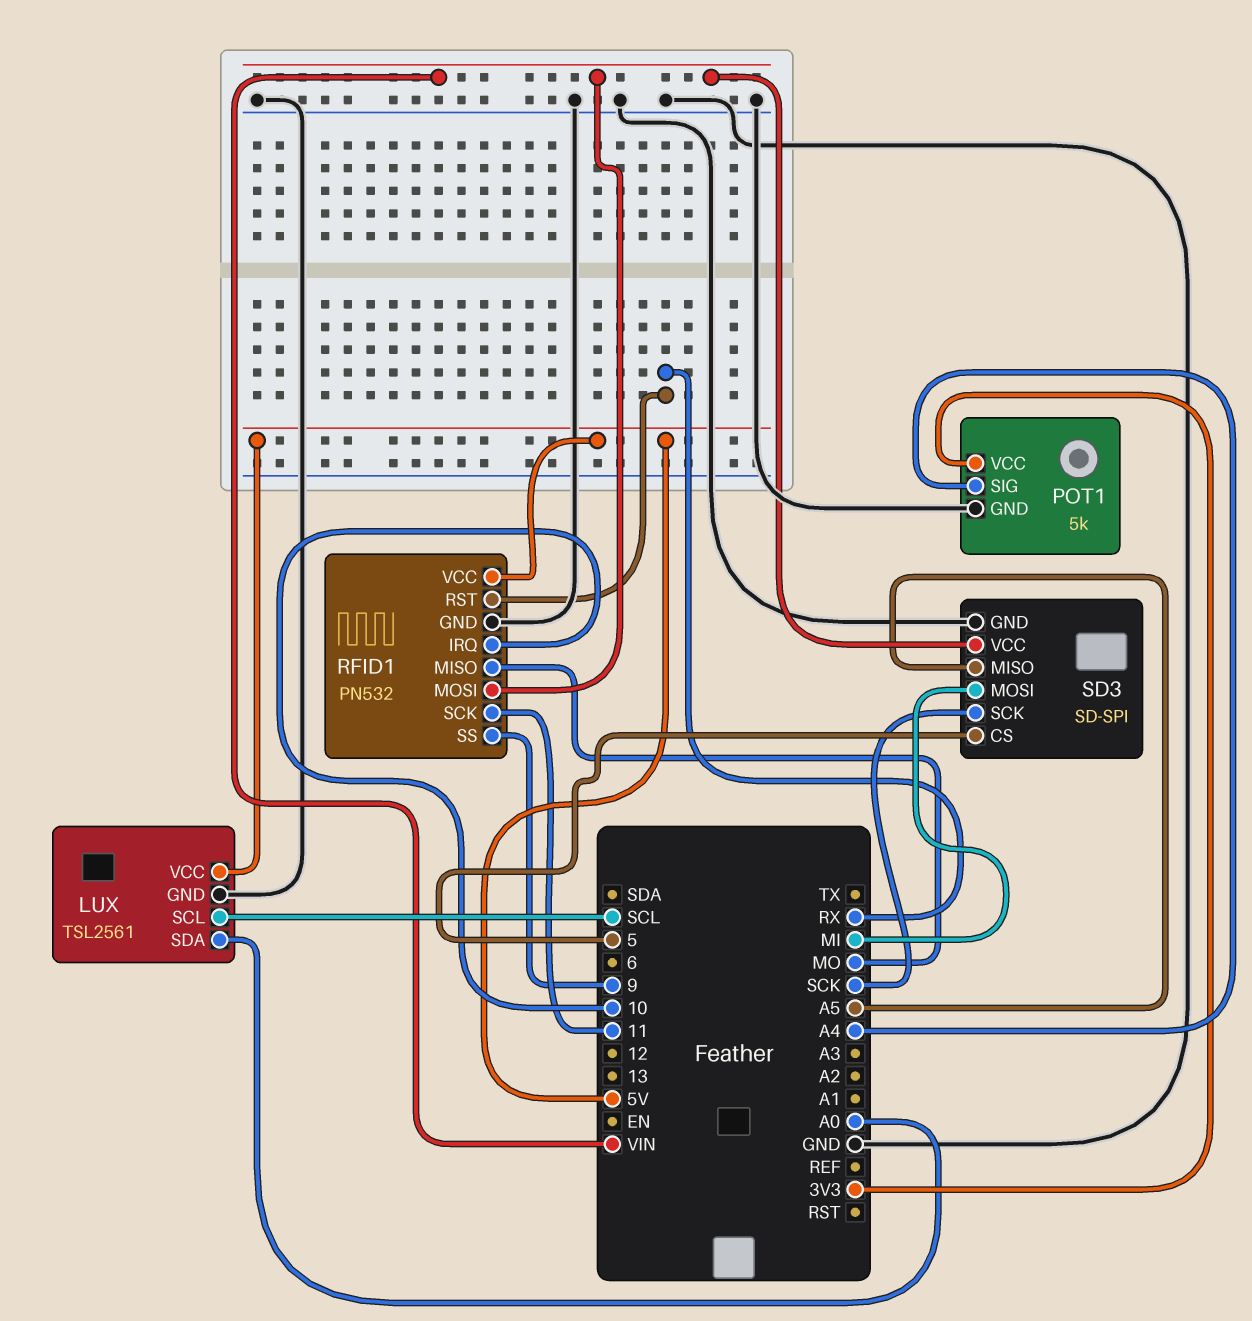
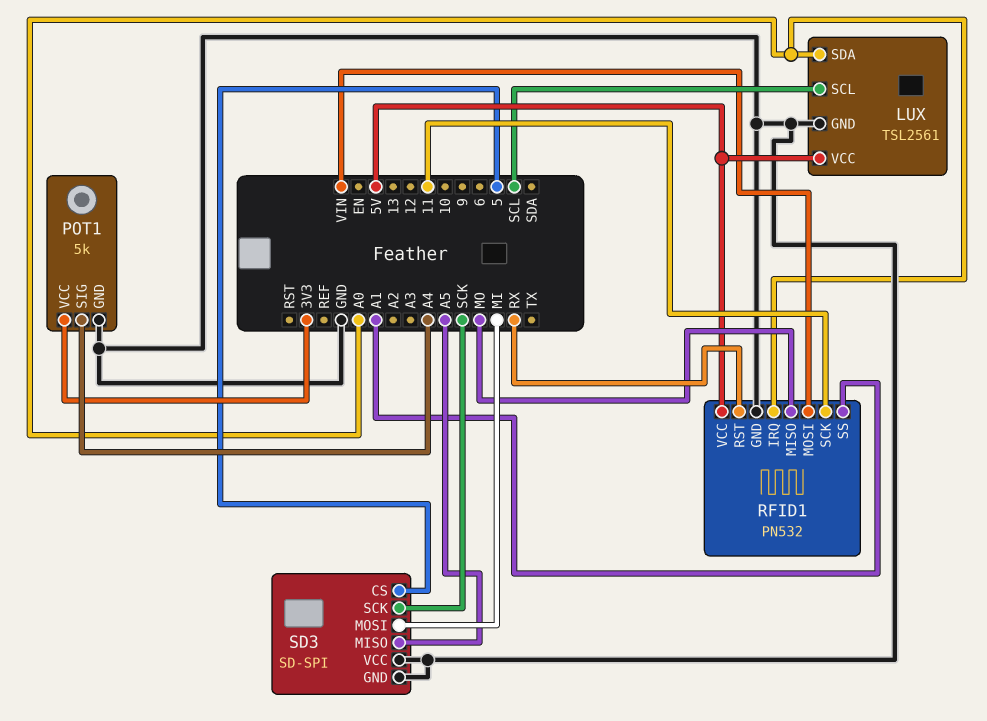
RFID1 pin IRQ: 10 -> A0
RFID1 pin SS: 9 -> A1
SD3 pin VCC: VIN -> GND

